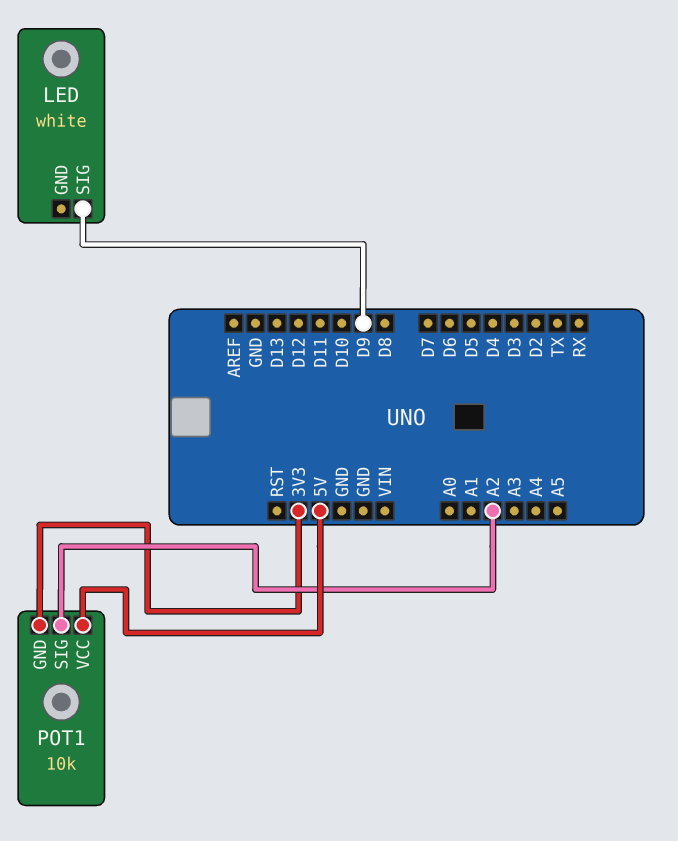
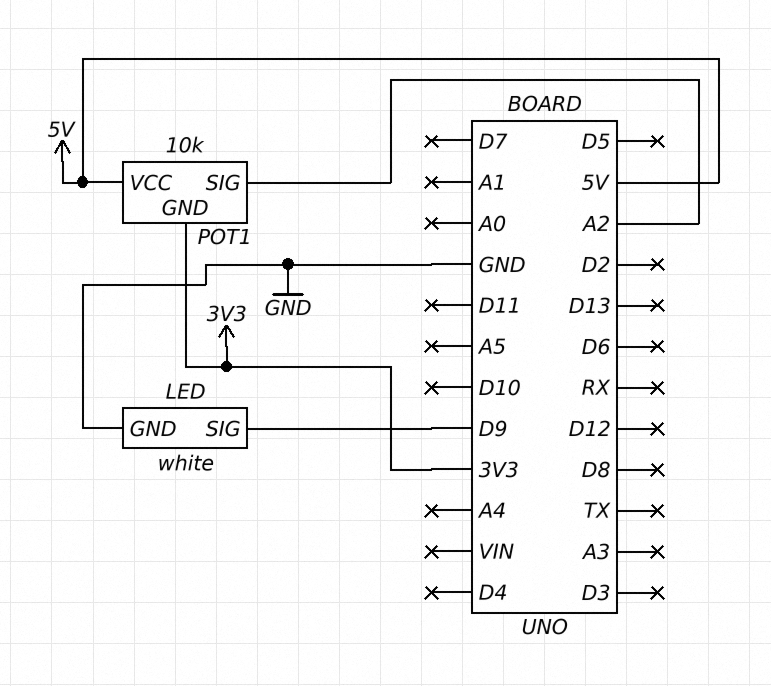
LED pin GND: none -> GND

